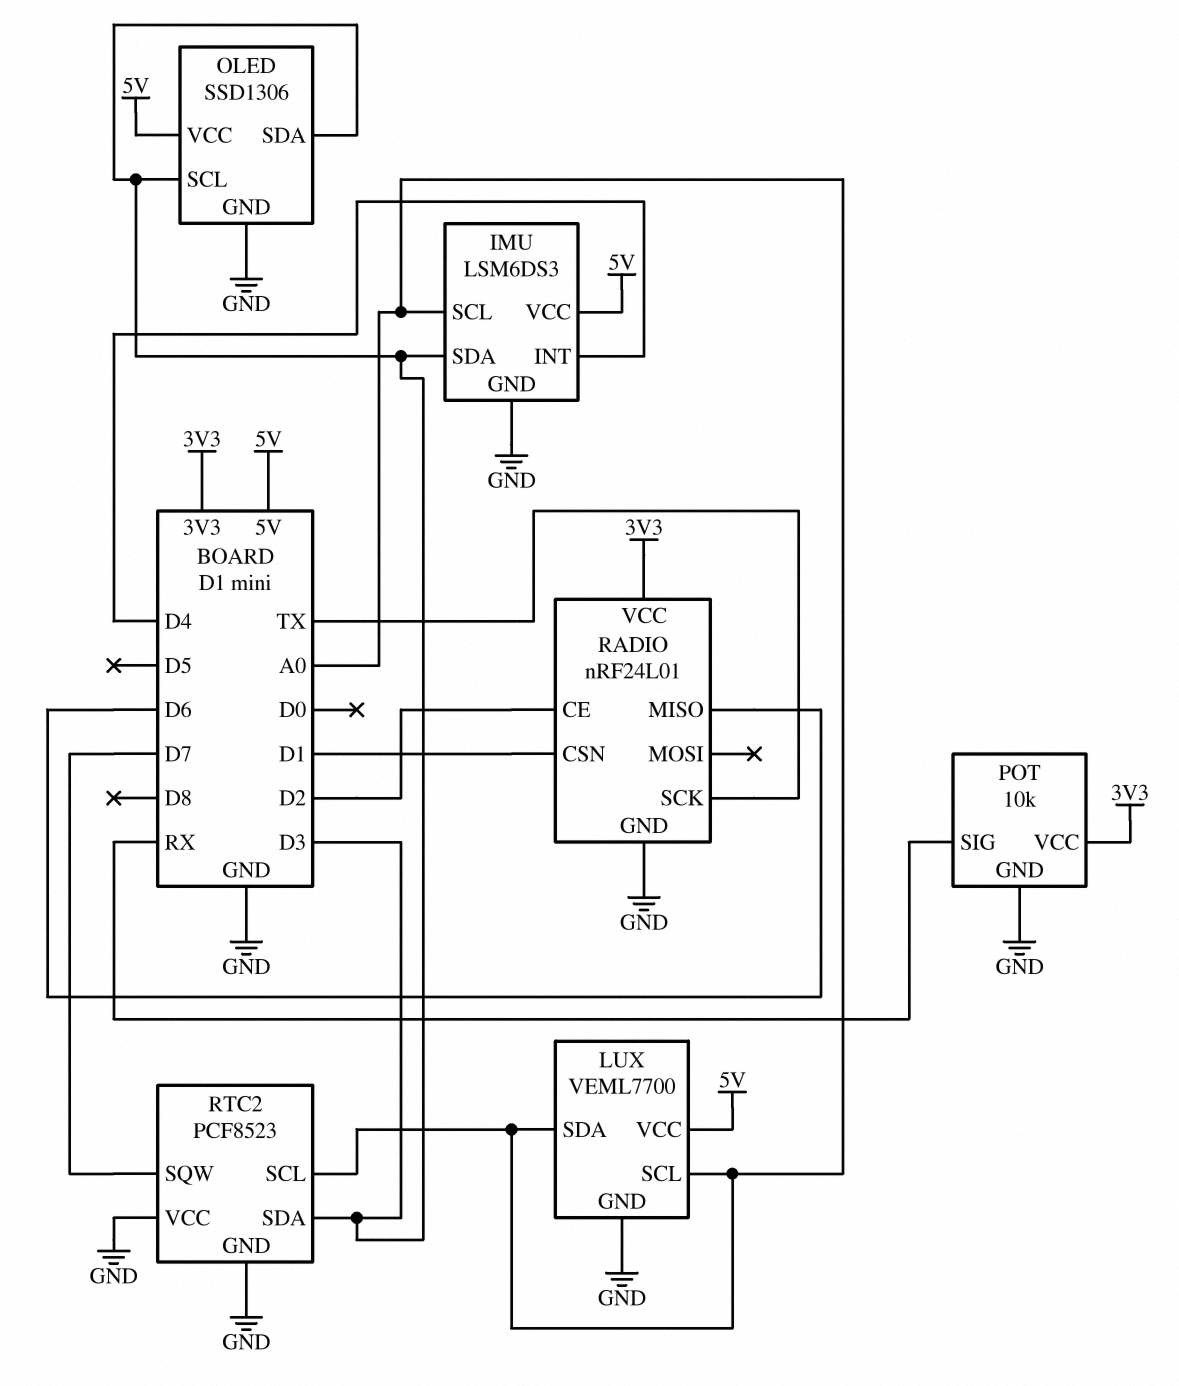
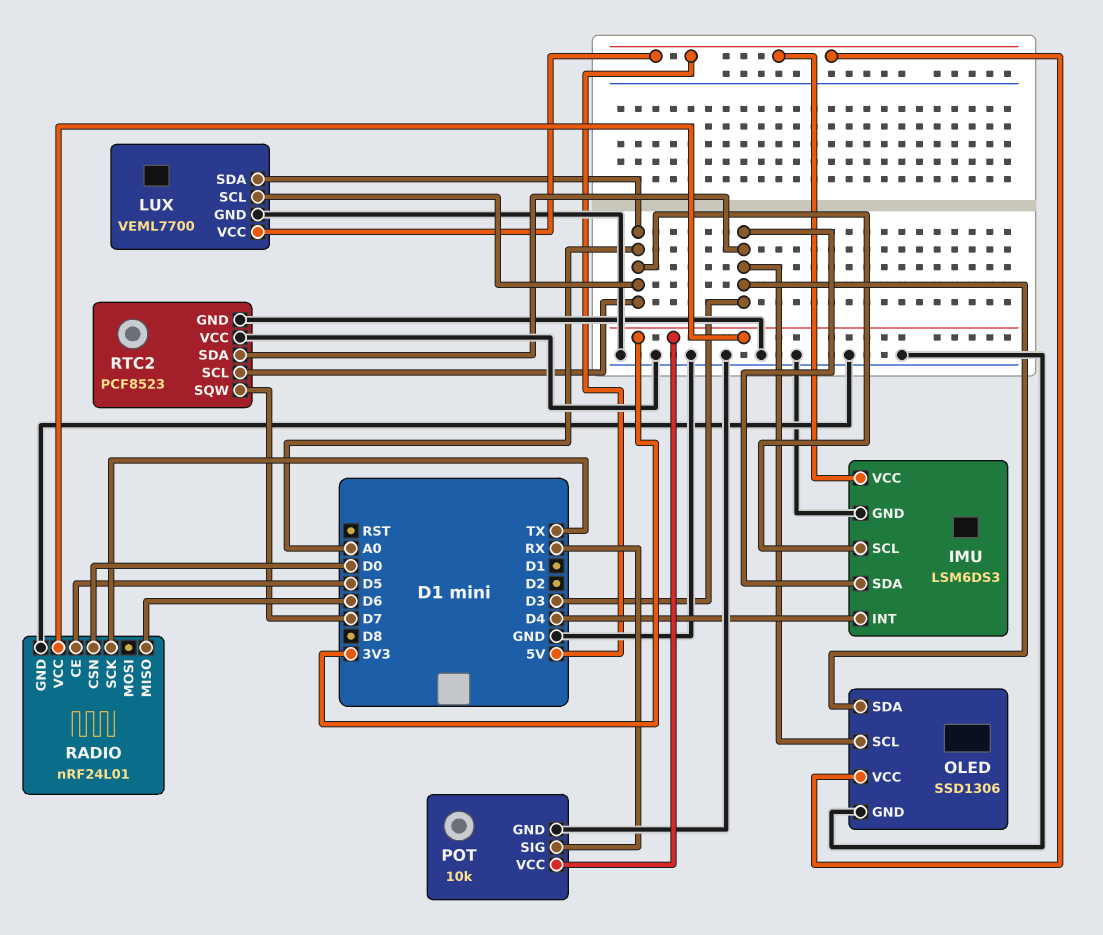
RADIO pin CE: D2 -> D5
RADIO pin CSN: D1 -> D0

